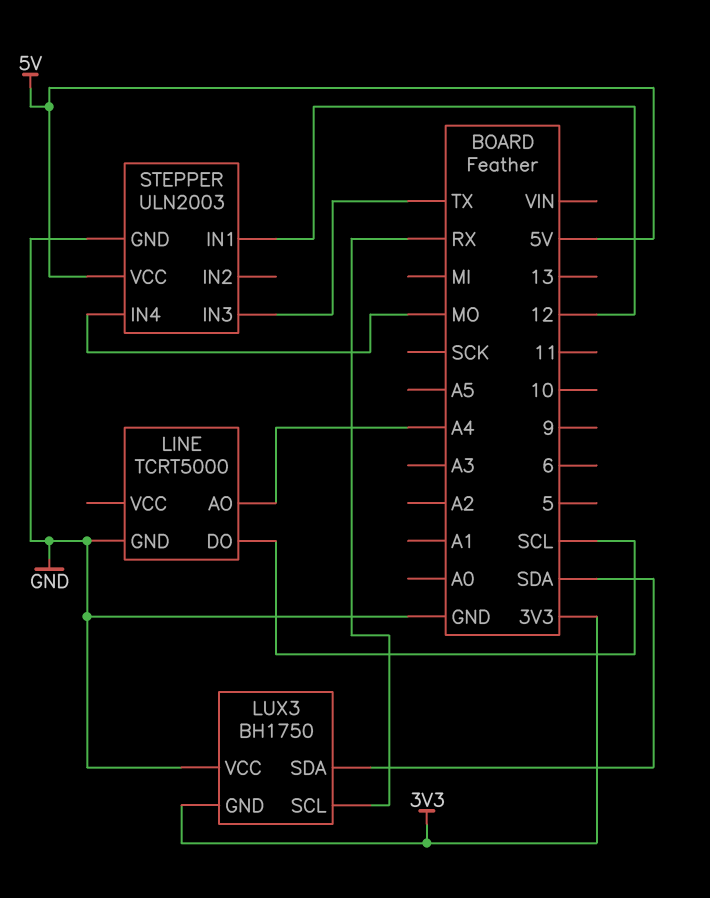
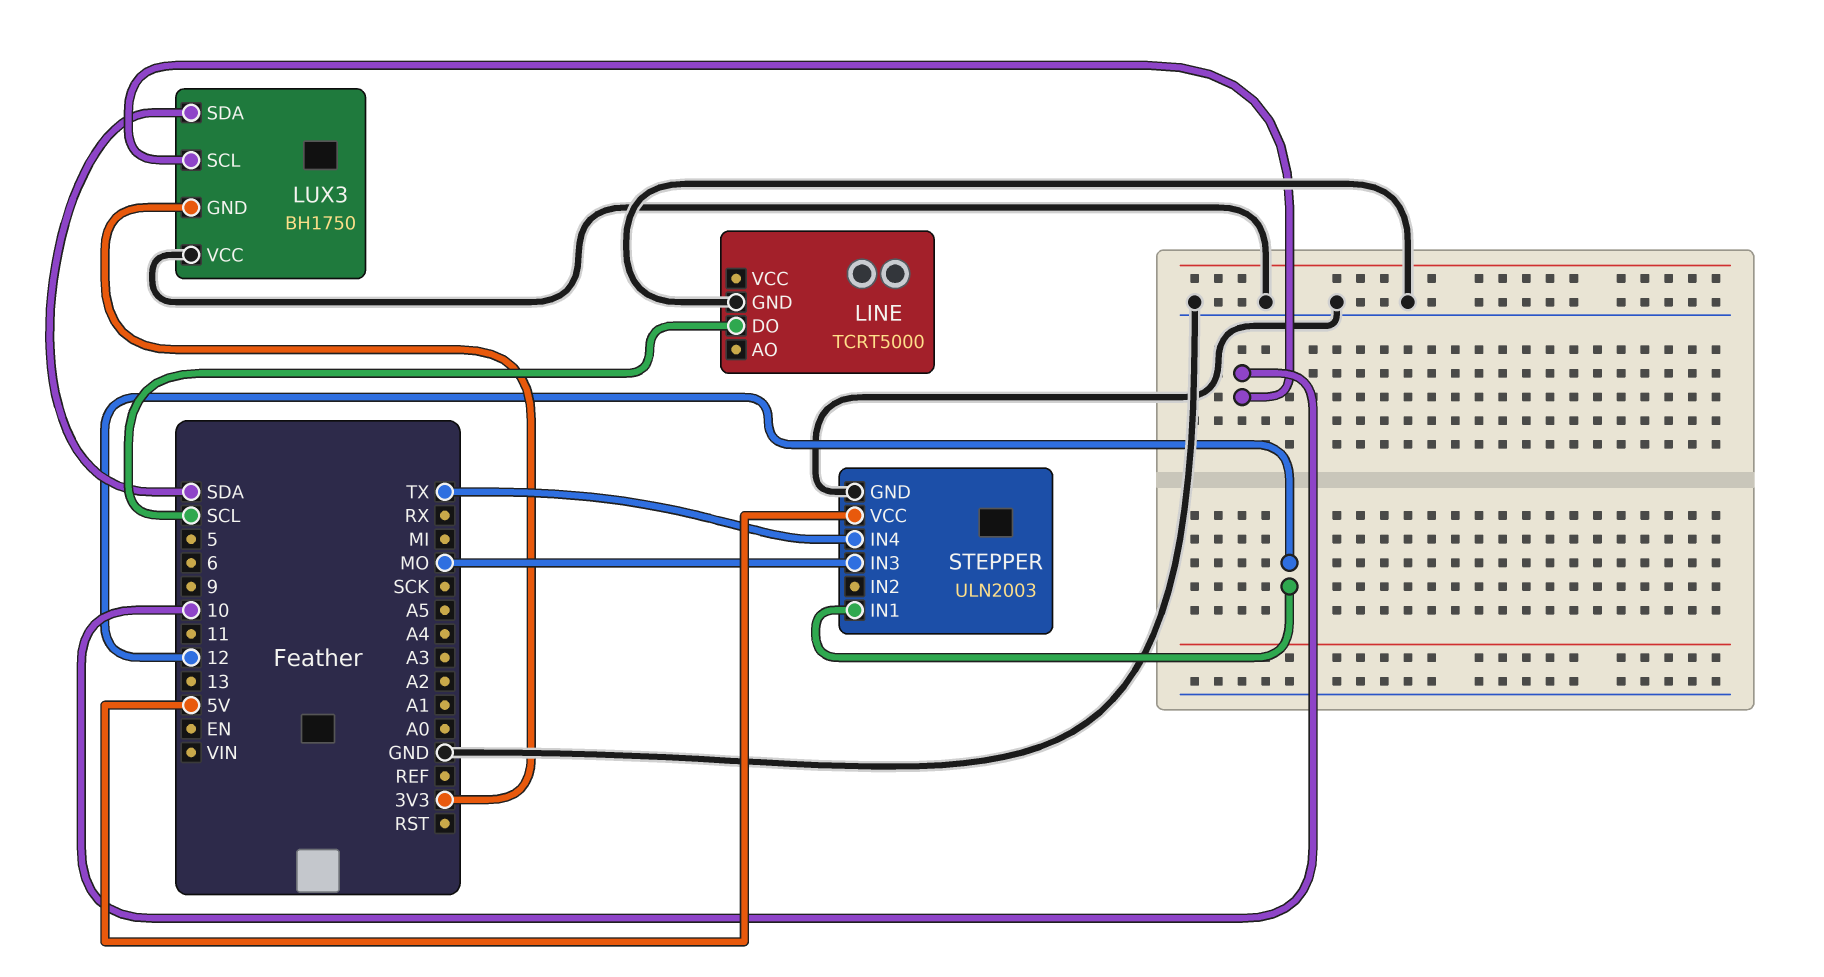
LINE pin AO: A4 -> none
LUX3 pin SCL: RX -> 10
STEPPER pin IN3: TX -> MO
STEPPER pin IN4: MO -> TX

